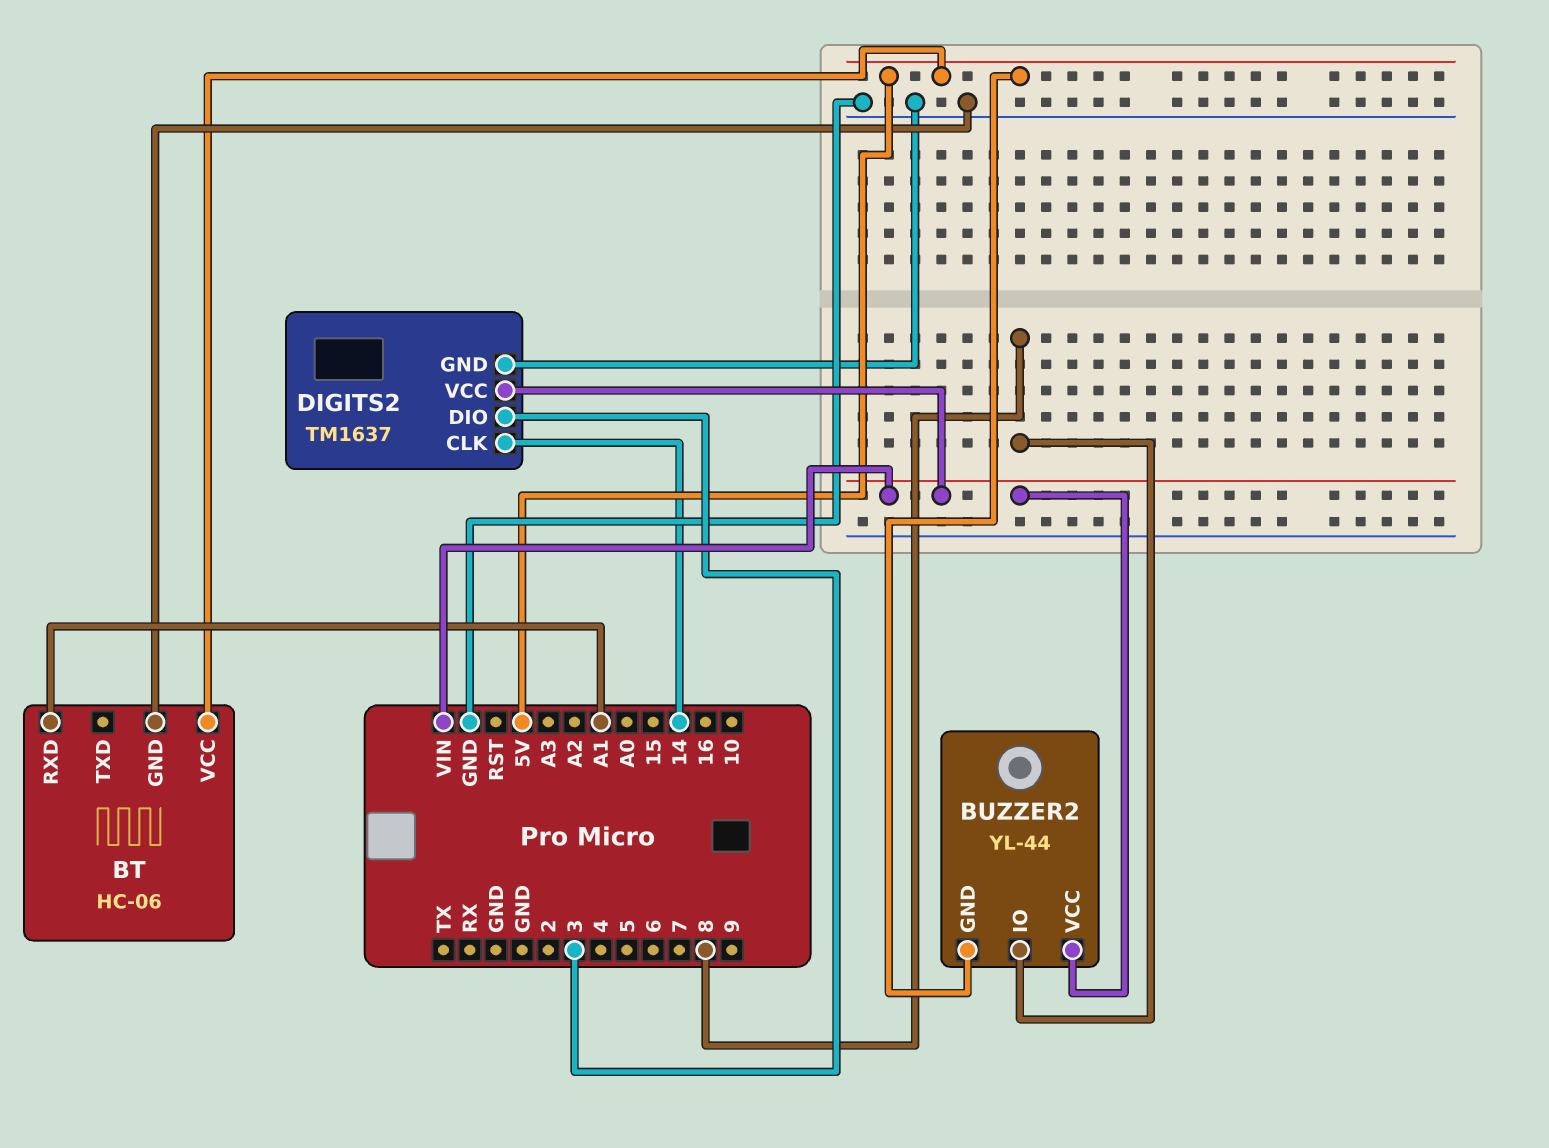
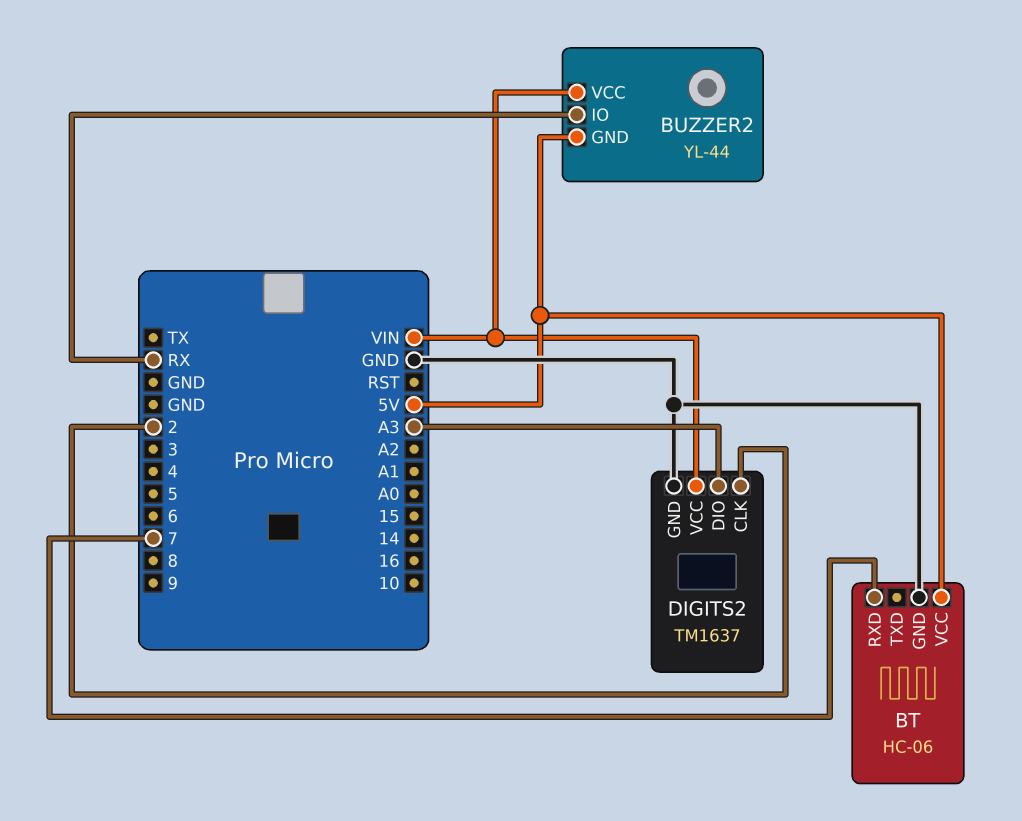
BT pin RXD: A1 -> 7
BUZZER2 pin IO: 8 -> RX
DIGITS2 pin CLK: 14 -> 2
DIGITS2 pin DIO: 3 -> A3

